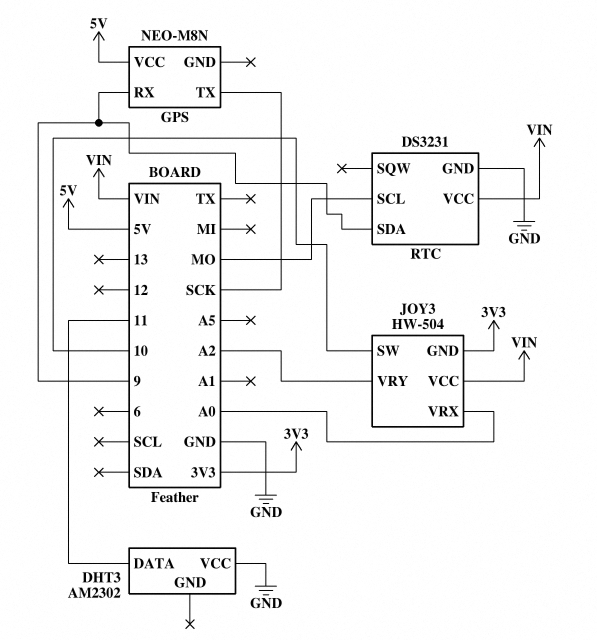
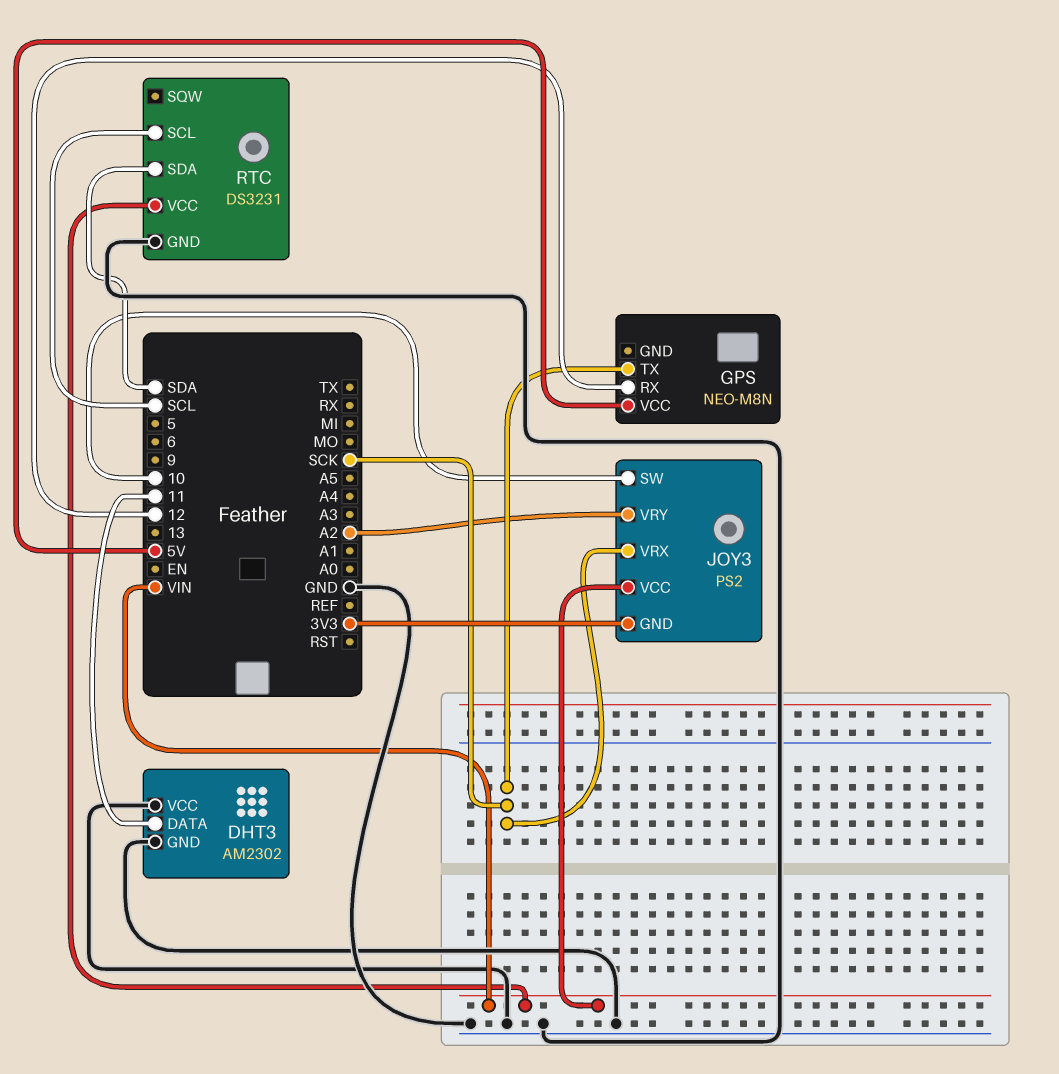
DHT3 pin GND: none -> GND
GPS pin RX: 9 -> 12
JOY3: HW-504 -> PS2
JOY3 pin VRX: A0 -> SCK
RTC pin SCL: MO -> SCL
RTC pin SDA: 9 -> SDA

